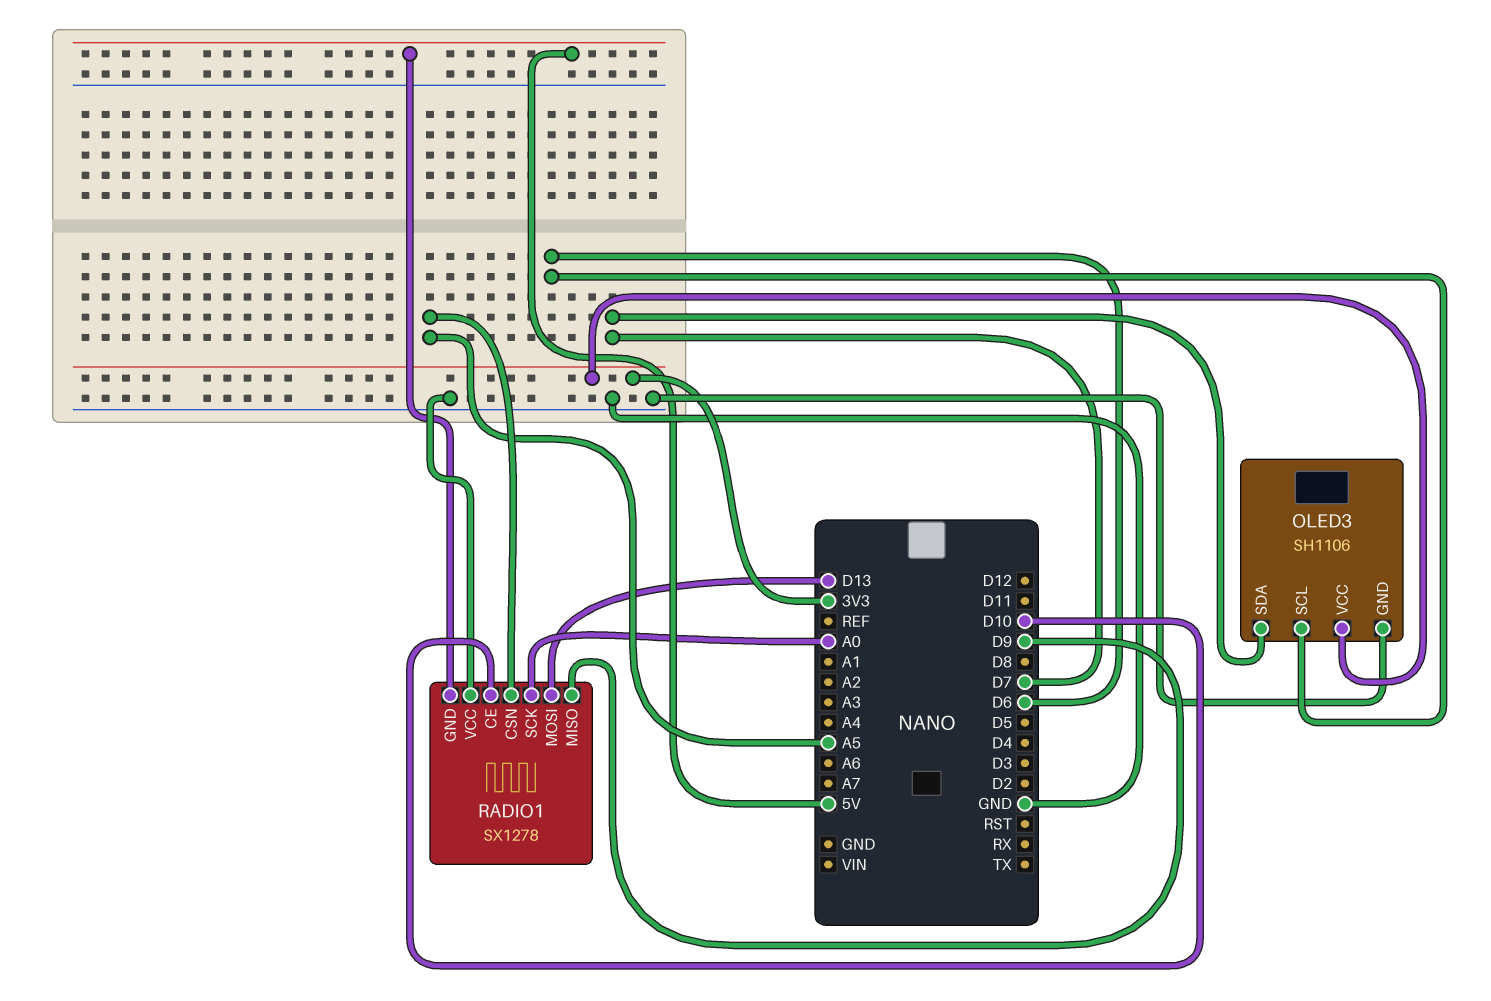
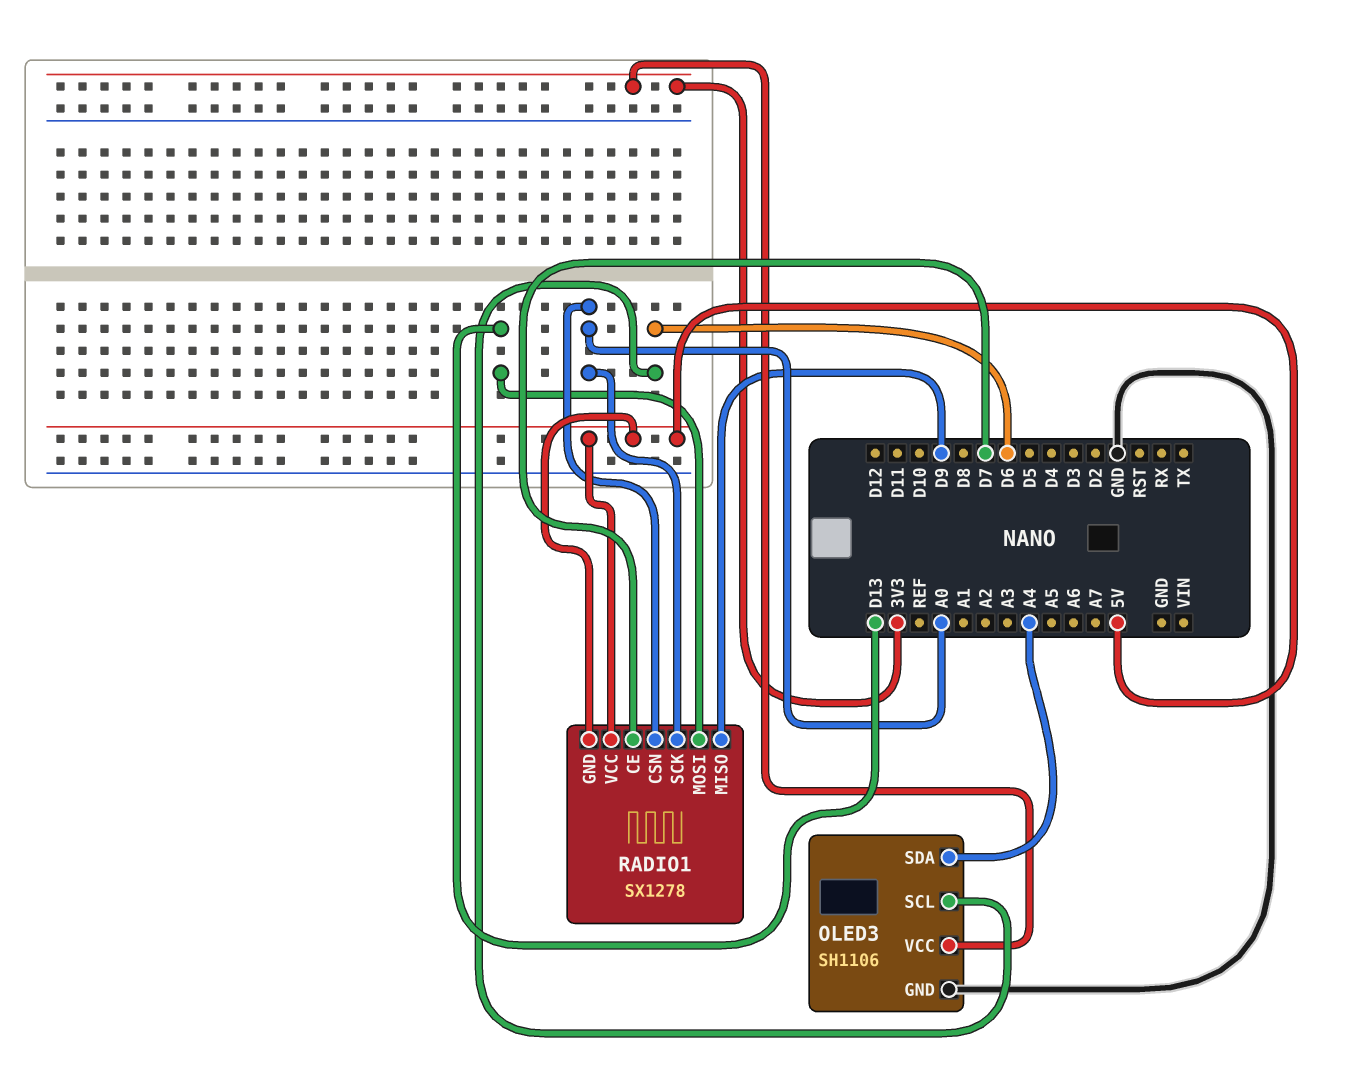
OLED3 pin SDA: D7 -> A4
RADIO1 pin CE: D10 -> D7
RADIO1 pin CSN: A5 -> A0
RADIO1 pin VCC: GND -> 5V

